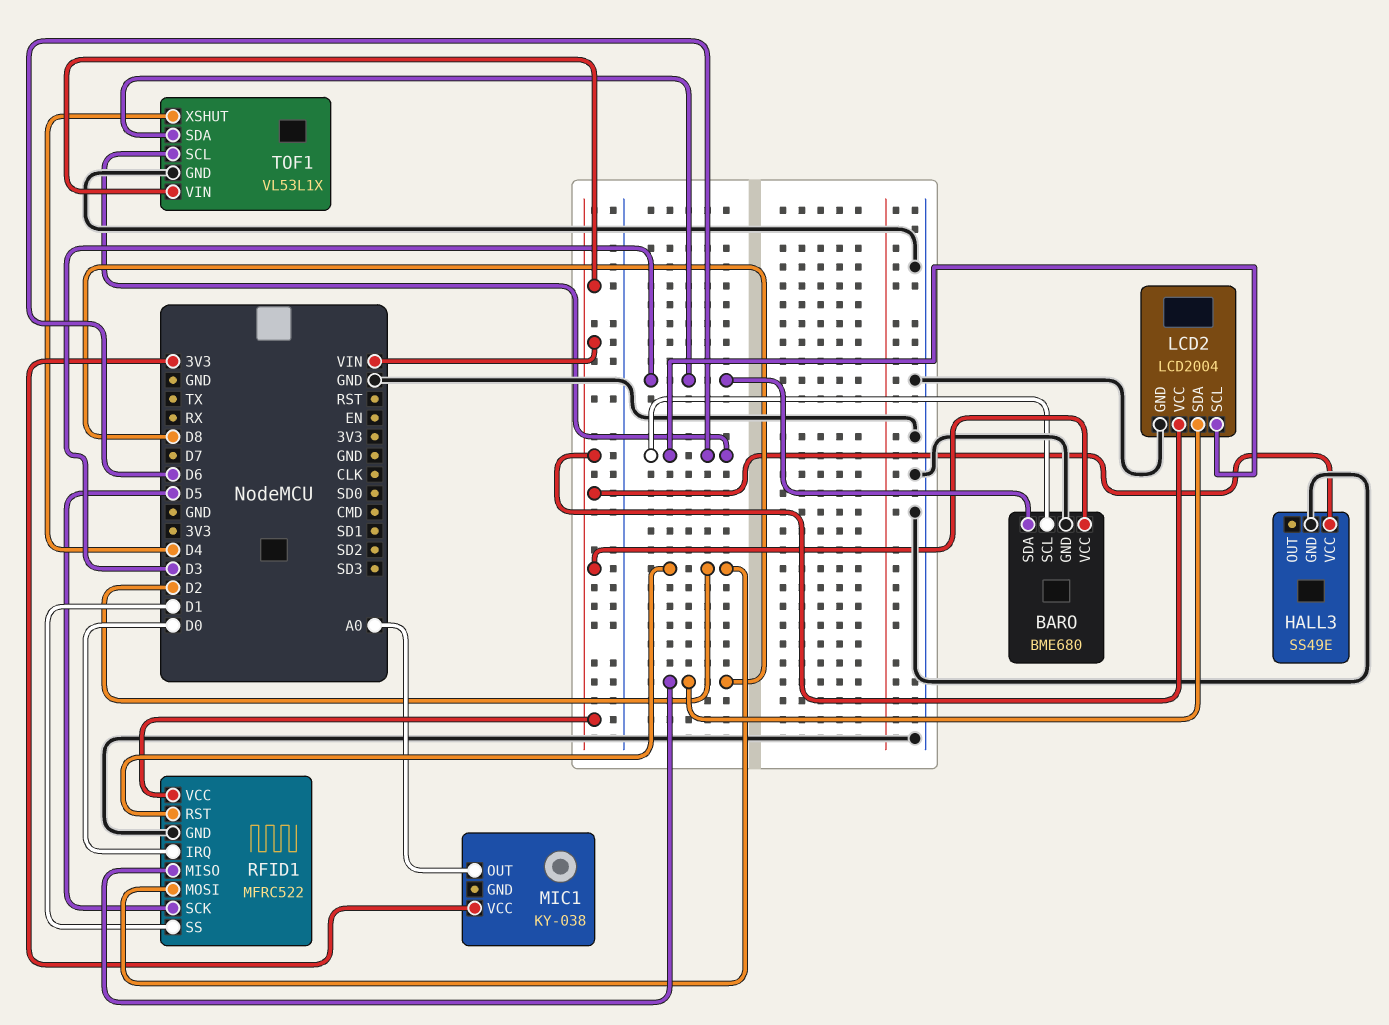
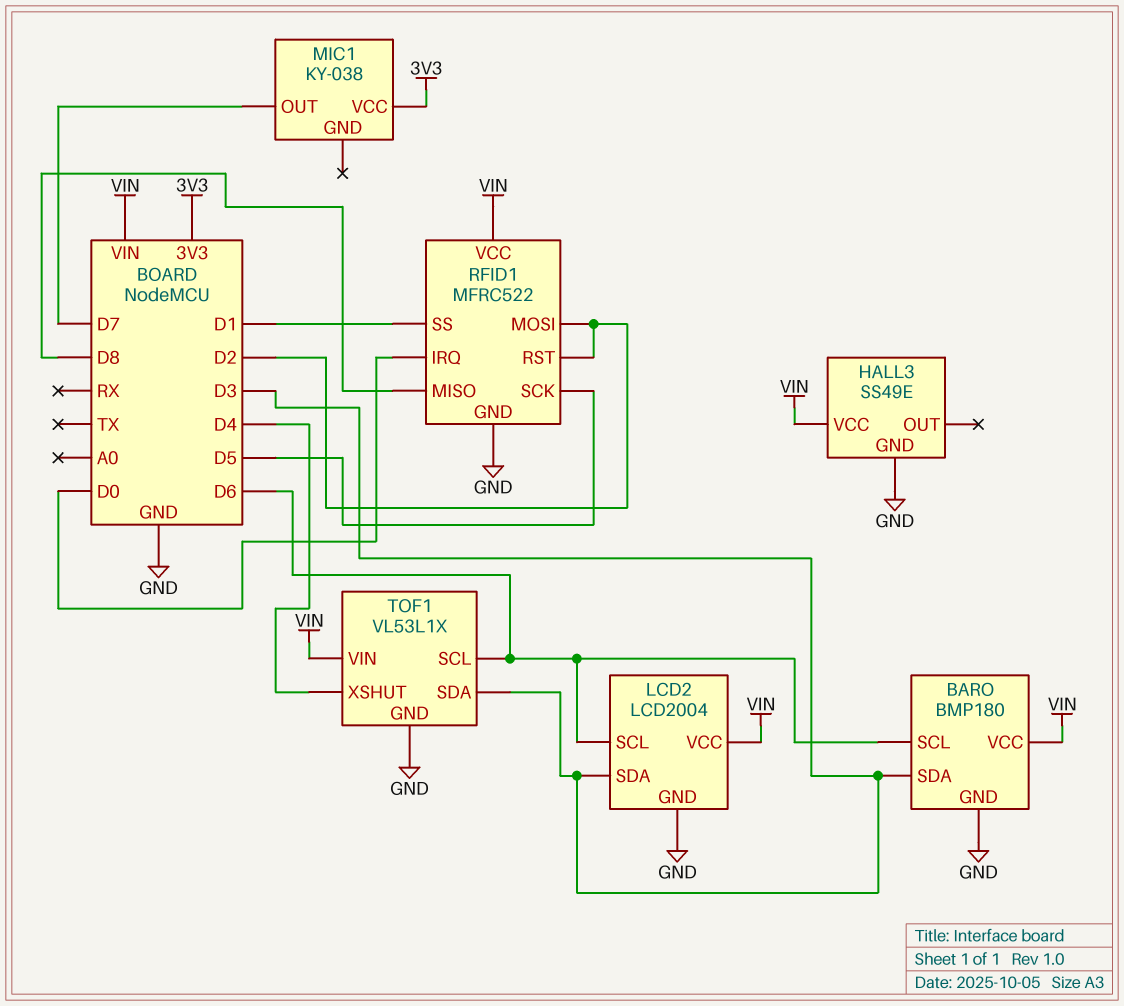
BARO: BME680 -> BMP180
LCD2 pin SDA: D8 -> D3
MIC1 pin OUT: A0 -> D7

